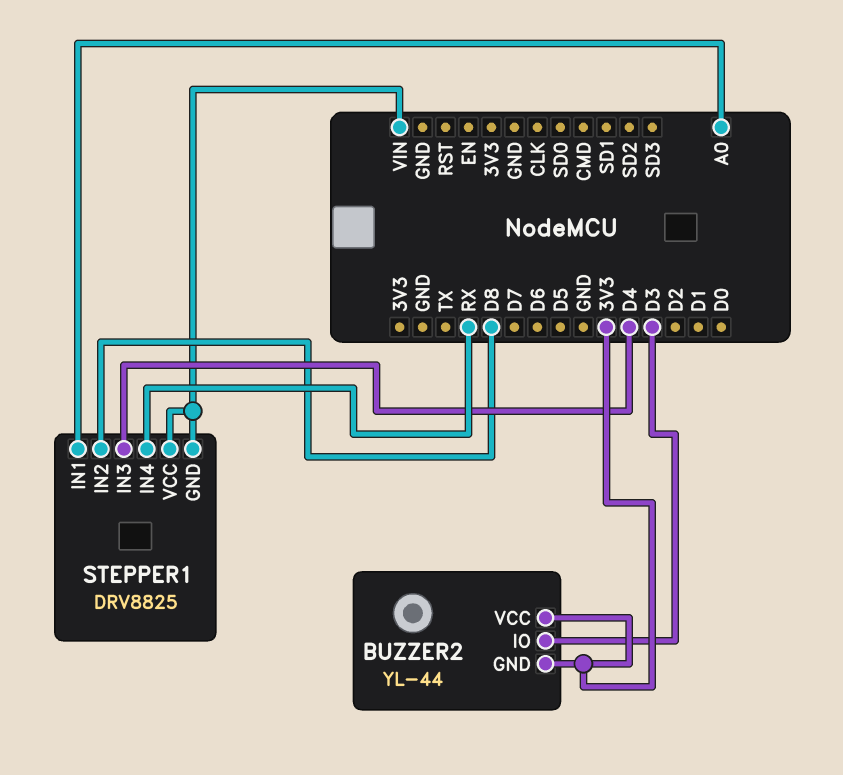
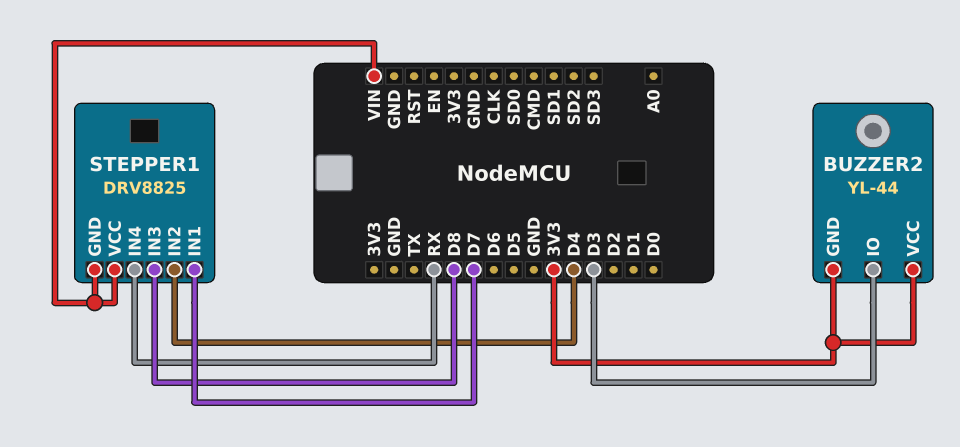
STEPPER1 pin IN1: A0 -> D7
STEPPER1 pin IN2: D8 -> D4
STEPPER1 pin IN3: D4 -> D8

